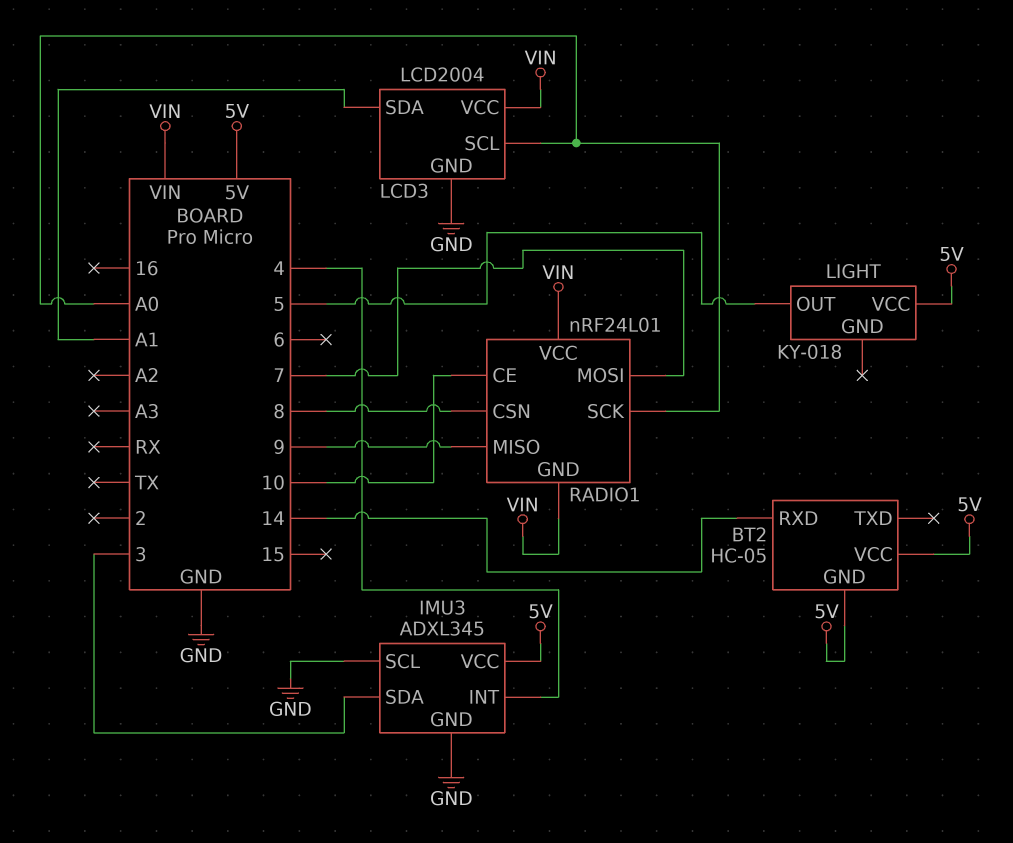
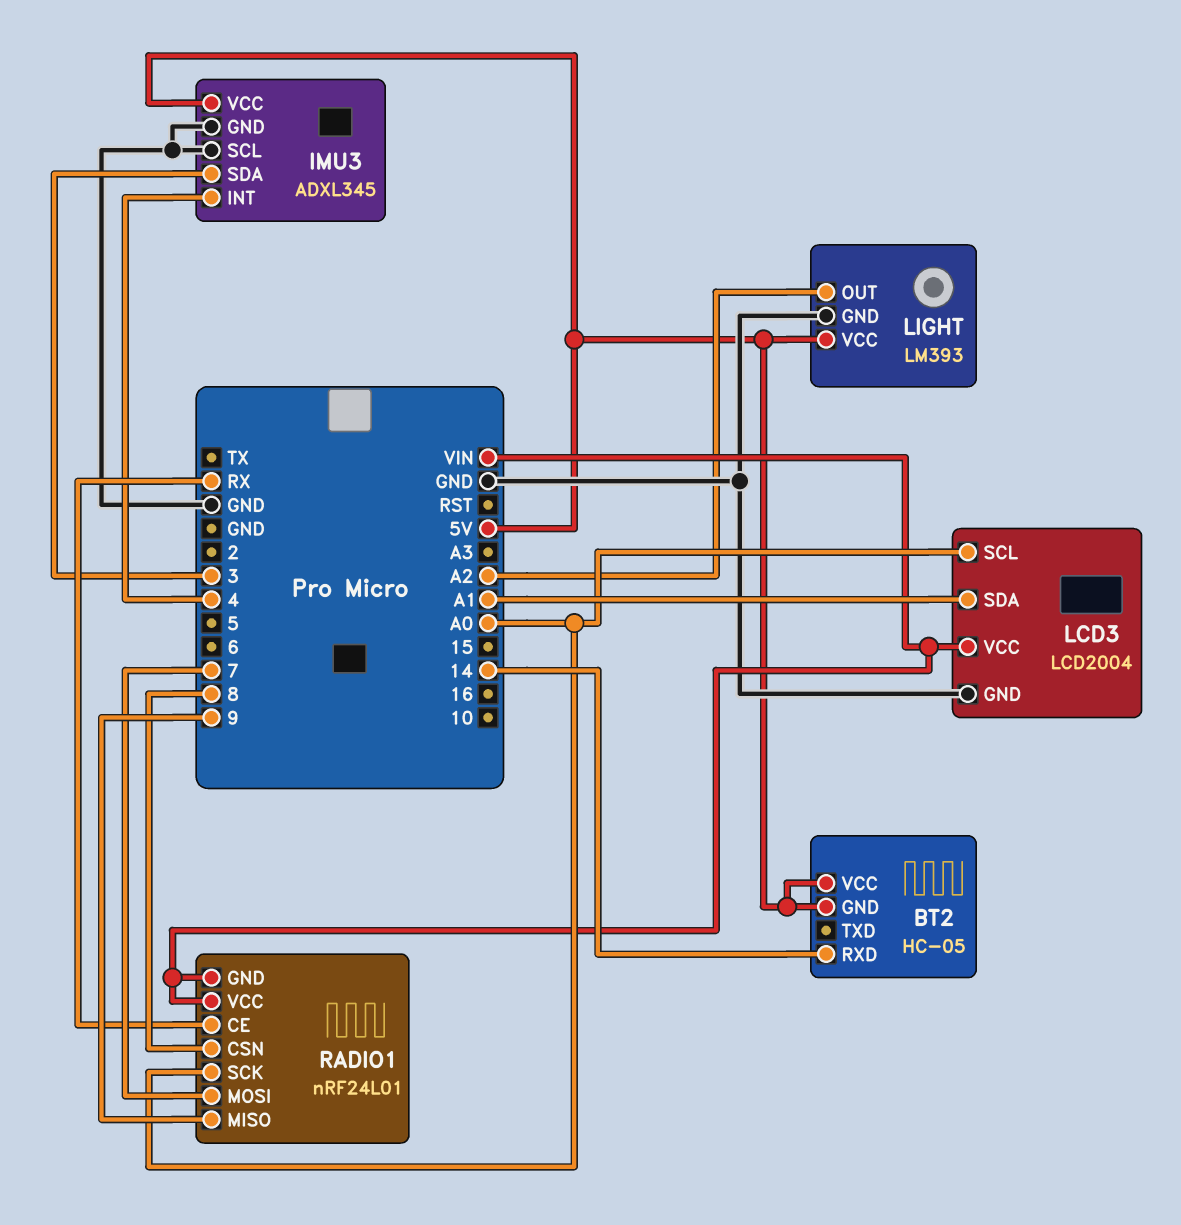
LIGHT: KY-018 -> LM393
LIGHT pin GND: none -> GND
LIGHT pin OUT: 5 -> A2
RADIO1 pin CE: 10 -> RX

